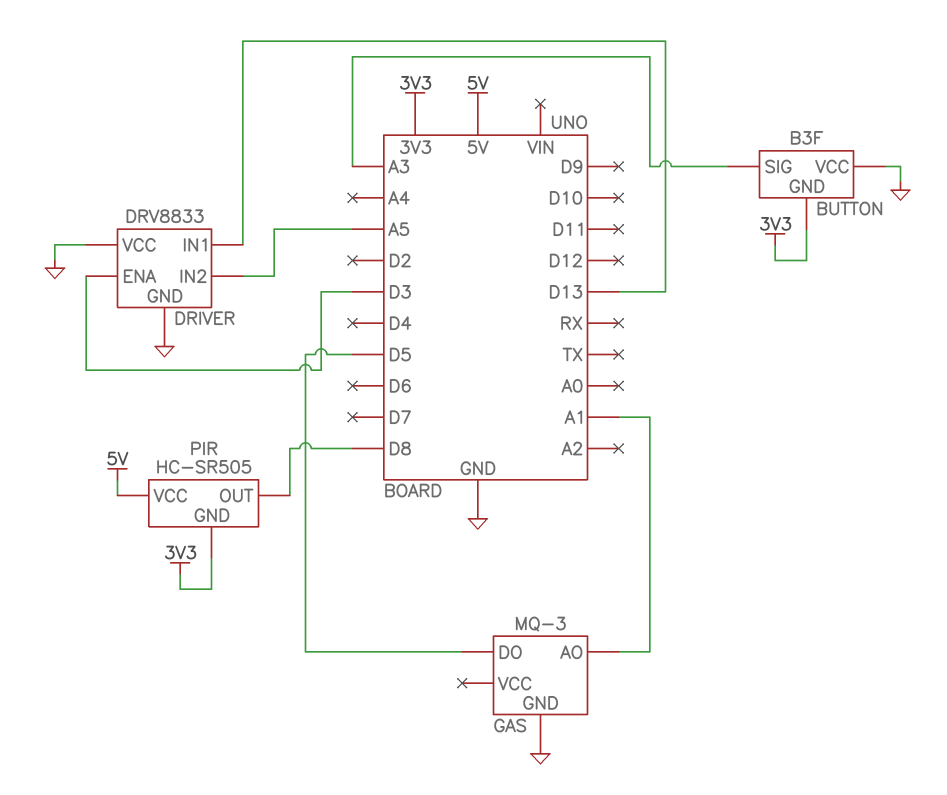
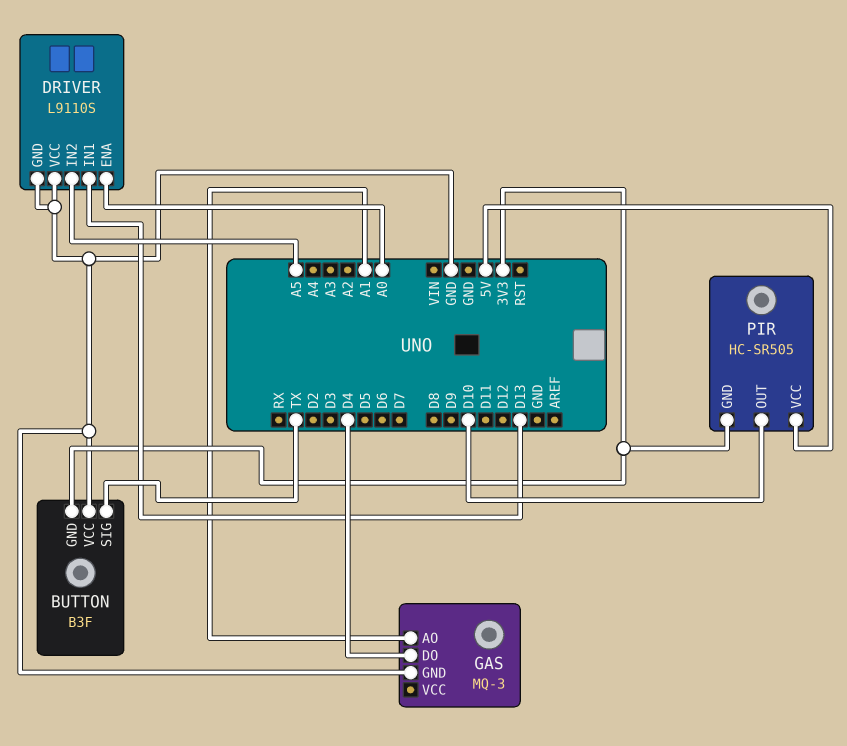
BUTTON pin SIG: A3 -> TX
DRIVER: DRV8833 -> L9110S
DRIVER pin ENA: D3 -> A0
GAS pin DO: D5 -> D4
PIR pin OUT: D8 -> D10

